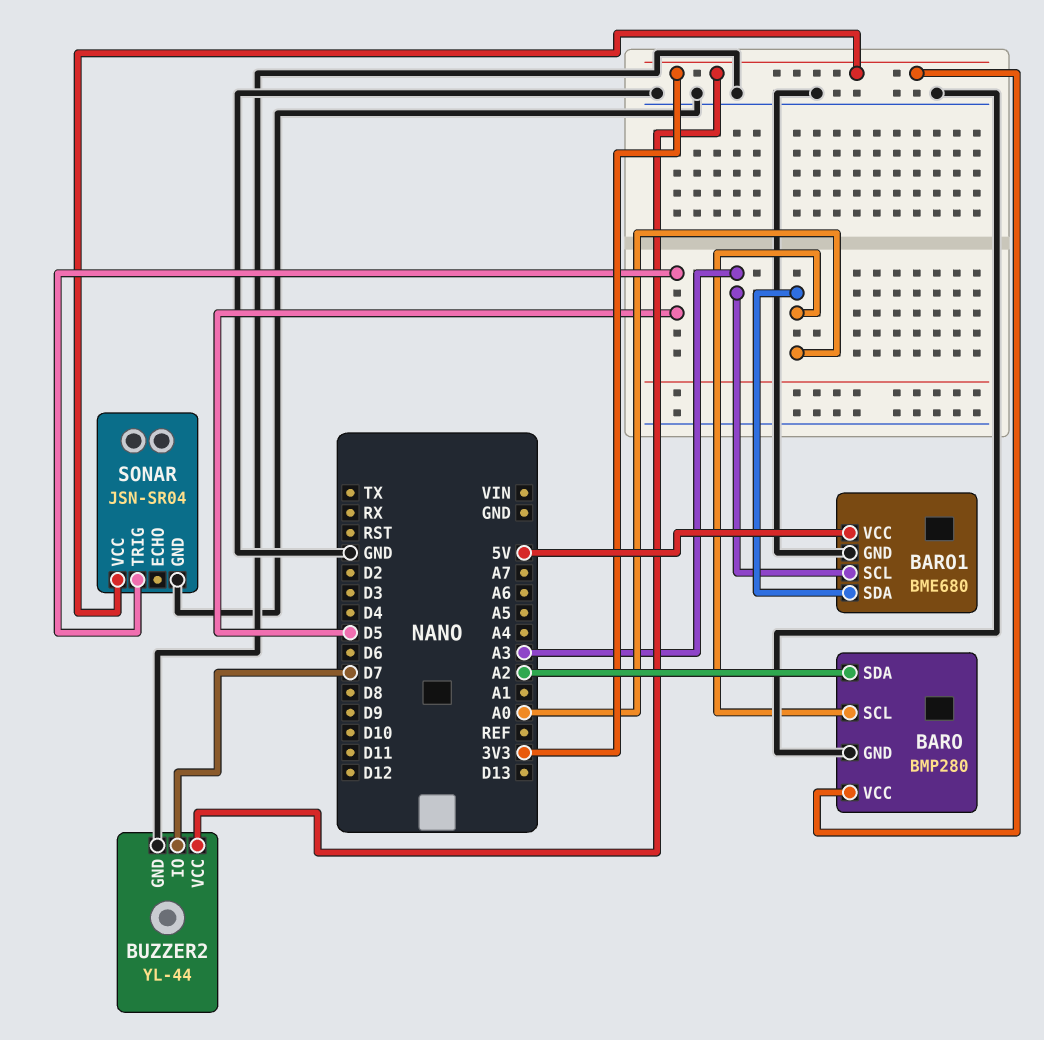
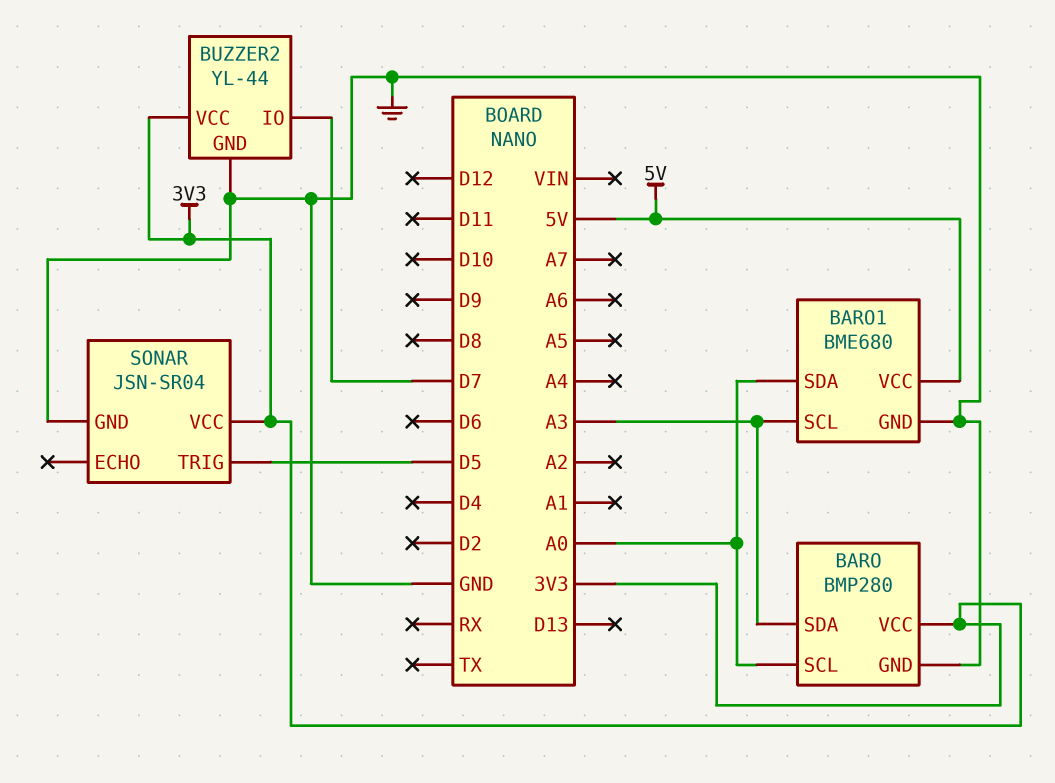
BARO pin SDA: A2 -> A3

